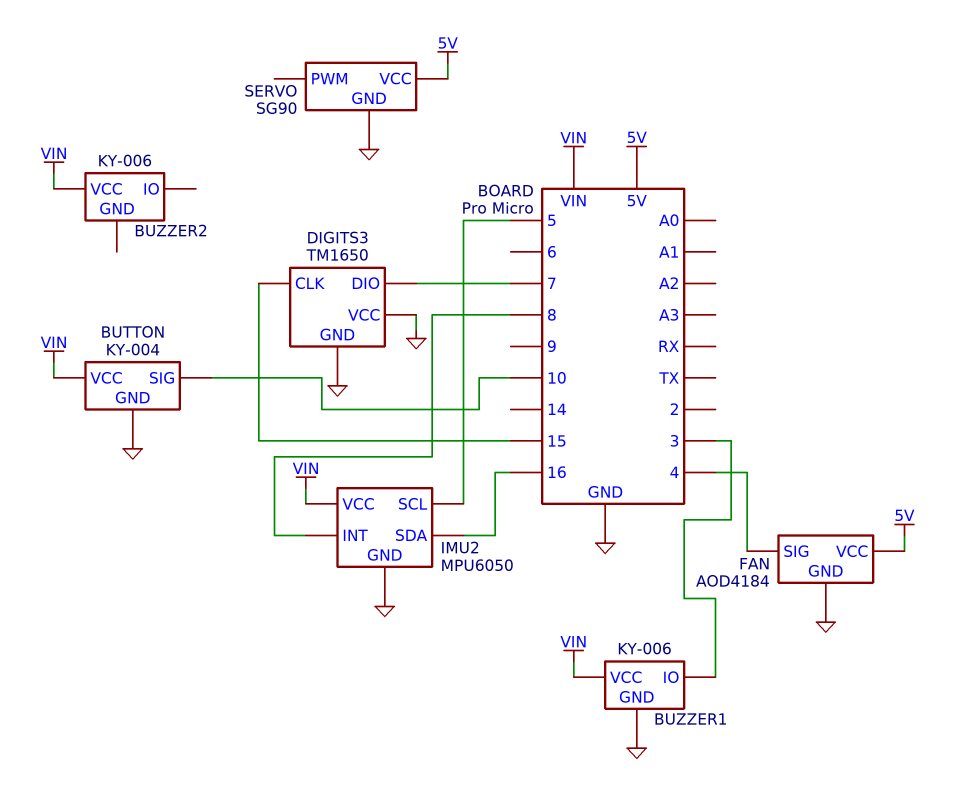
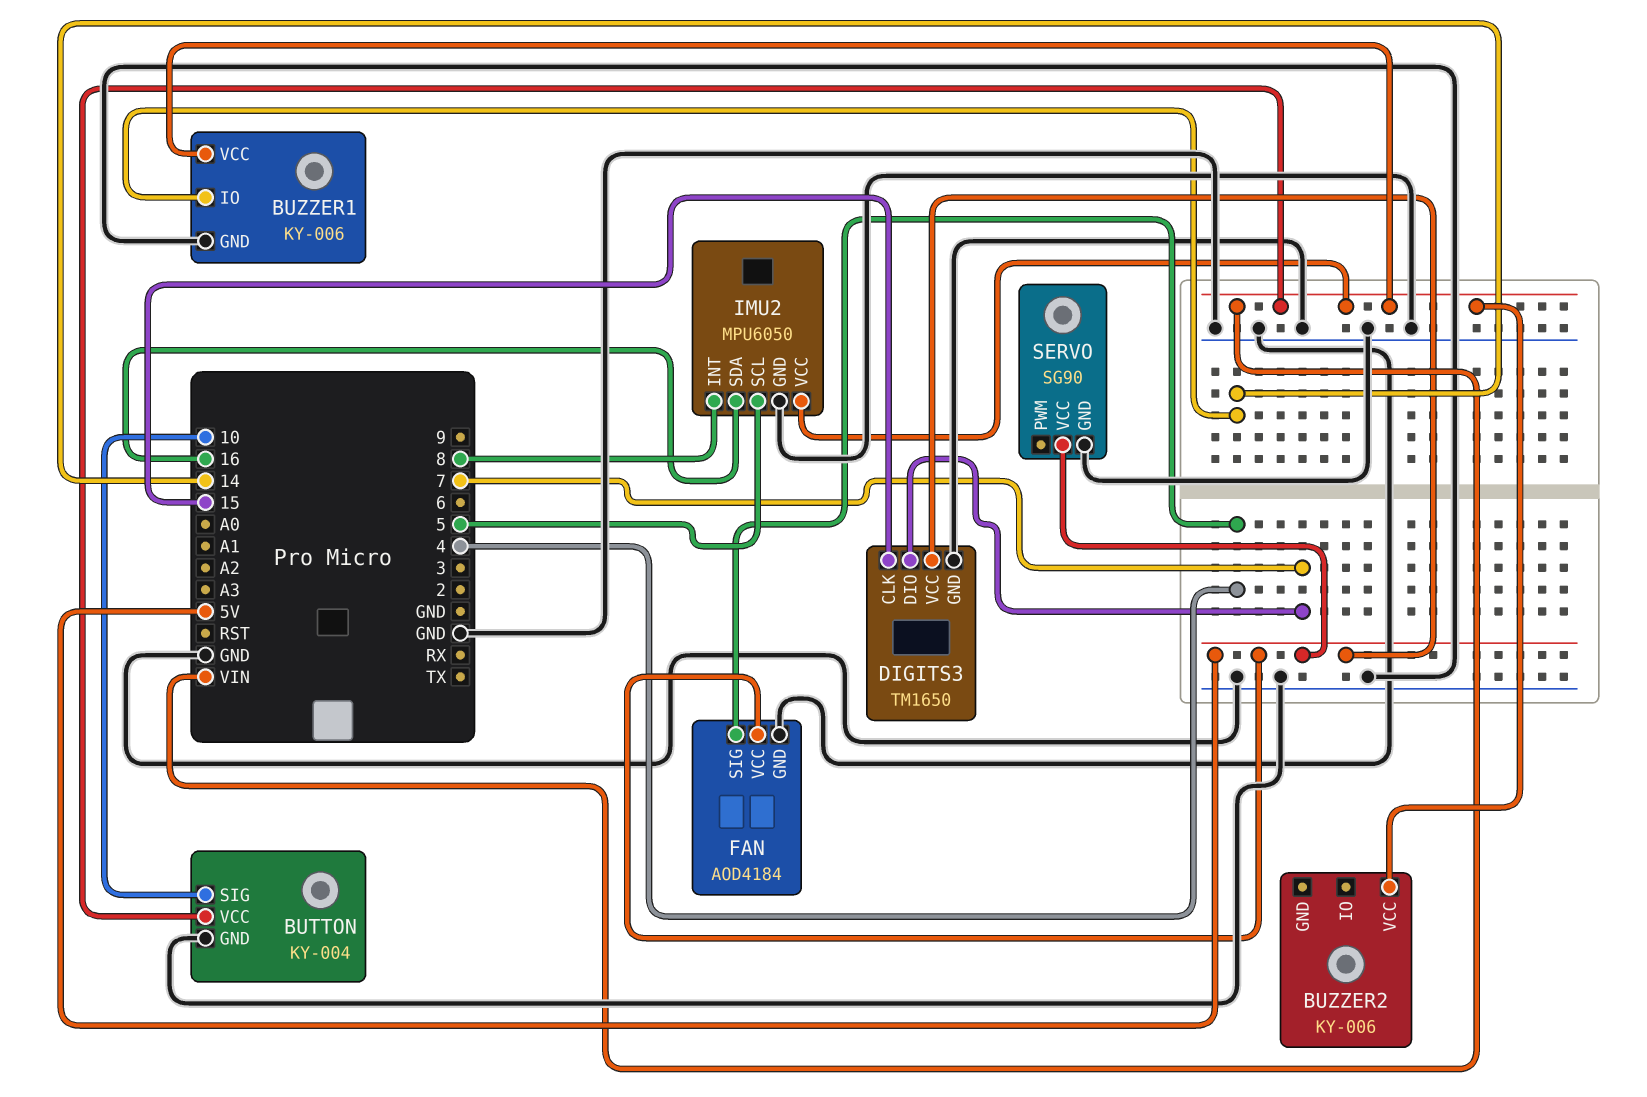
BUZZER1 pin IO: 3 -> 14
DIGITS3 pin VCC: GND -> 5V

